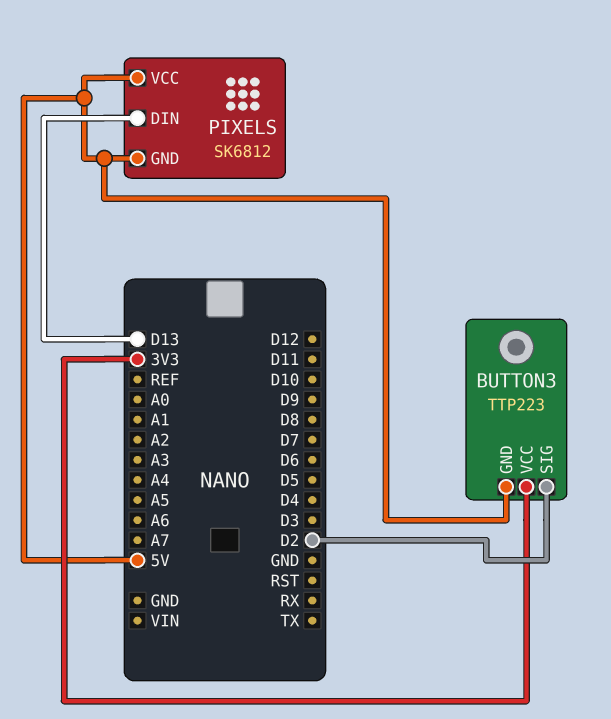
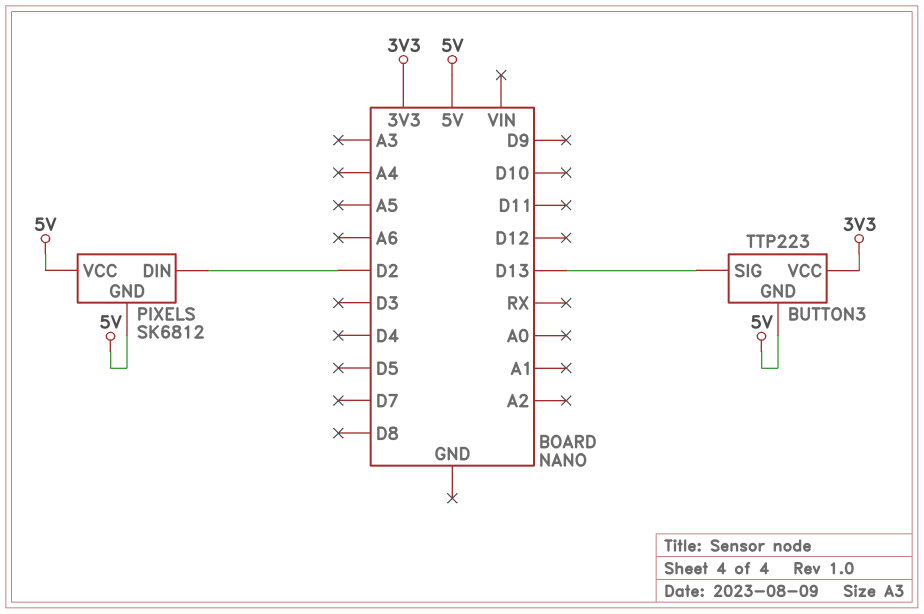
BUTTON3 pin SIG: D2 -> D13
PIXELS pin DIN: D13 -> D2

